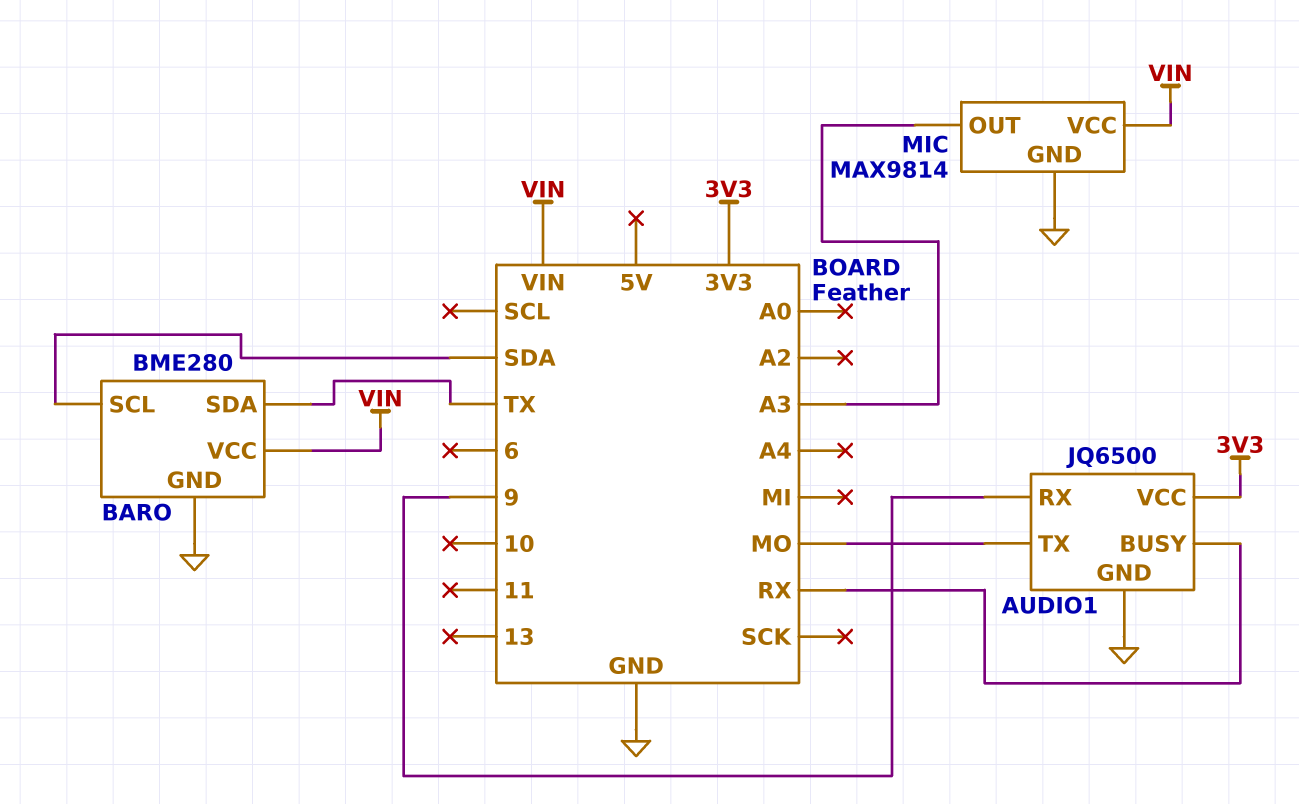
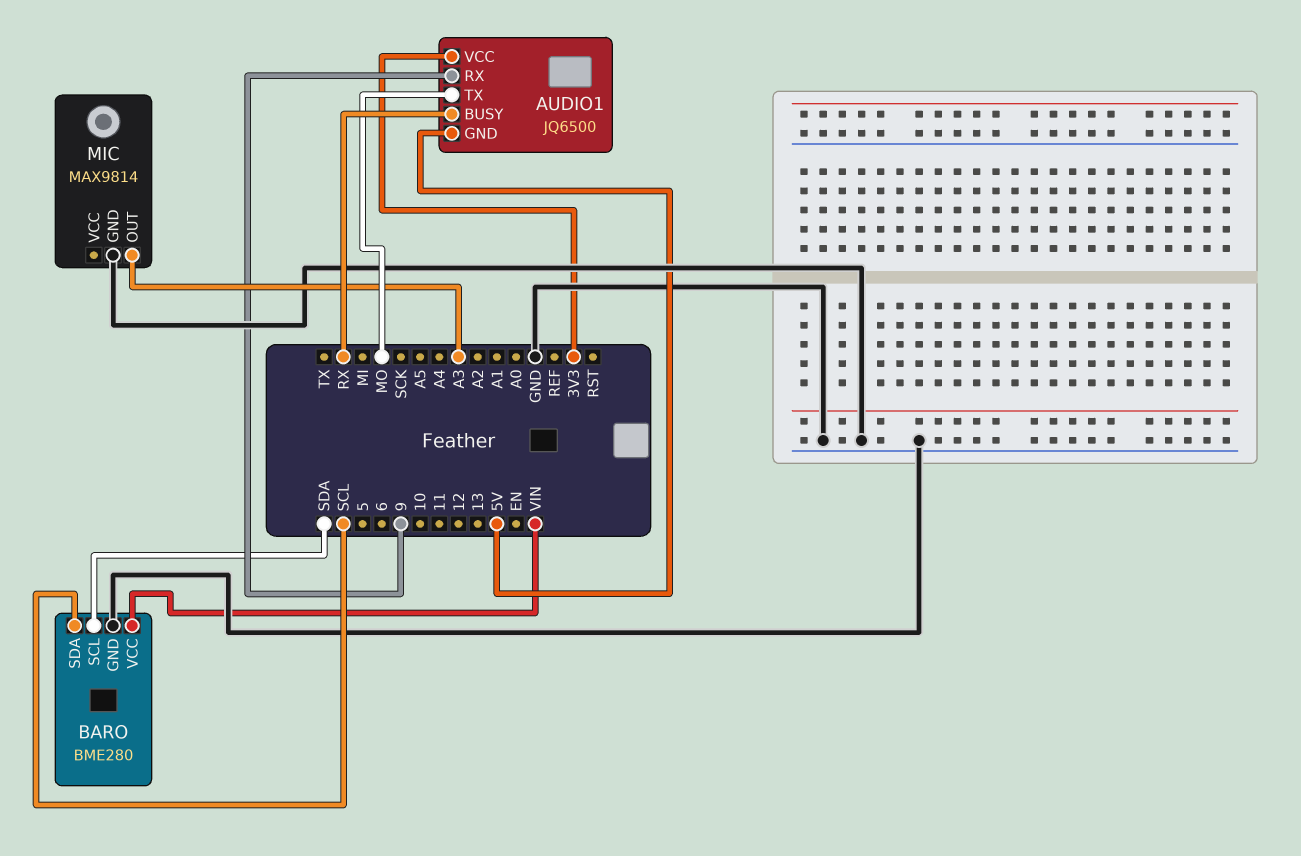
AUDIO1 pin GND: GND -> 5V
BARO pin SDA: TX -> SCL
MIC pin VCC: VIN -> none

